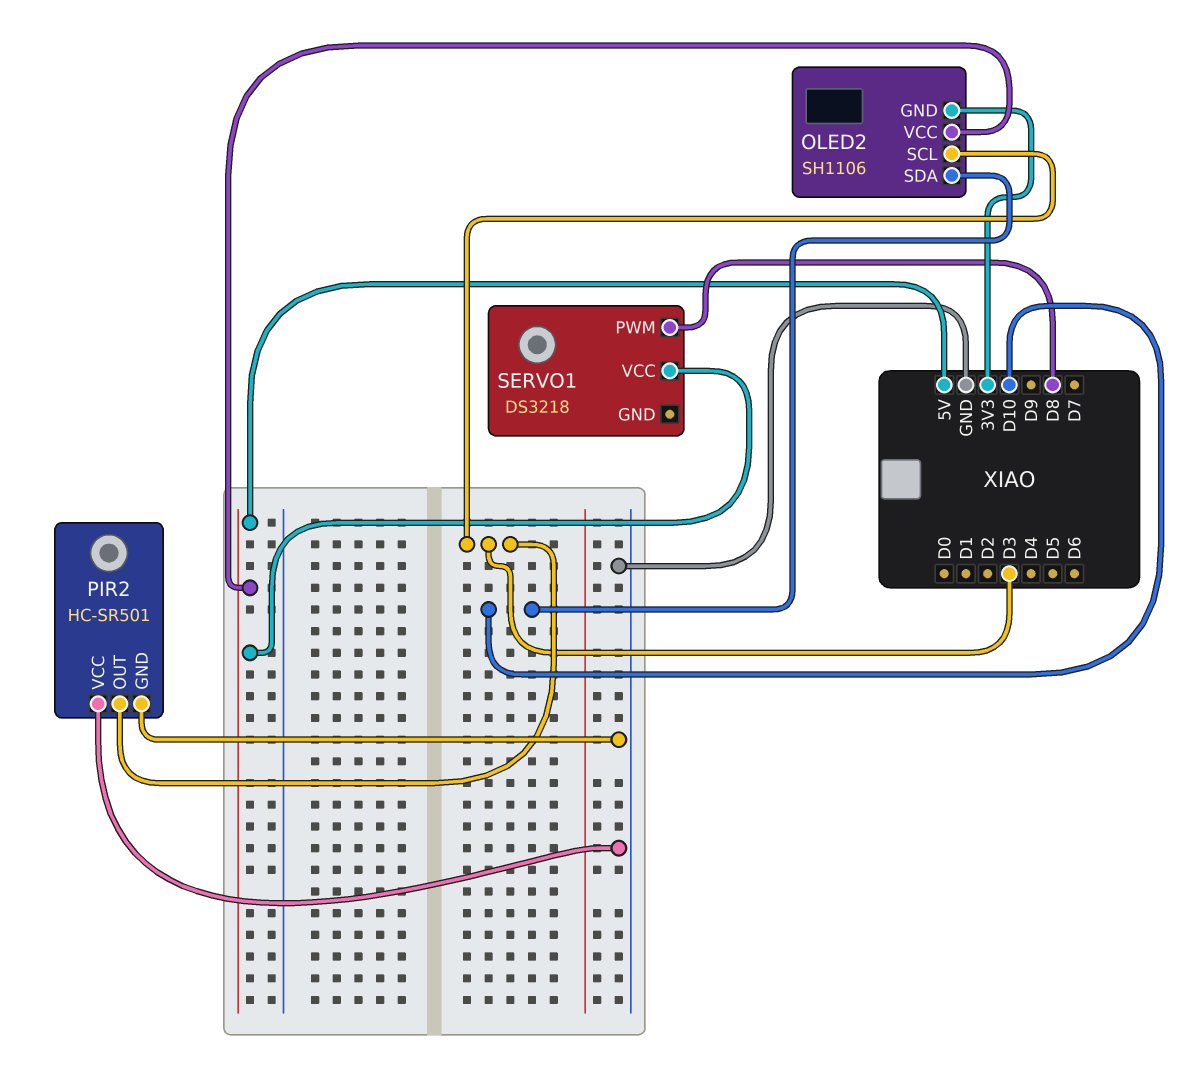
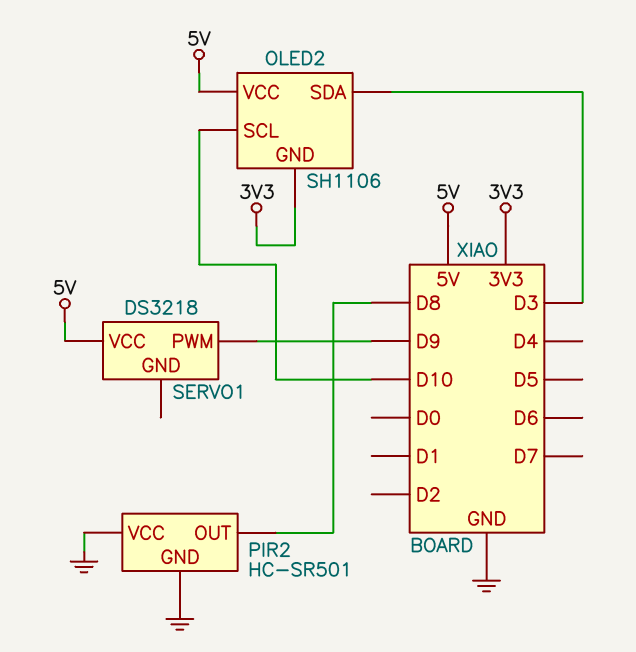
OLED2 pin SCL: D3 -> D10
OLED2 pin SDA: D10 -> D3
PIR2 pin OUT: D3 -> D8
SERVO1 pin PWM: D8 -> D9

